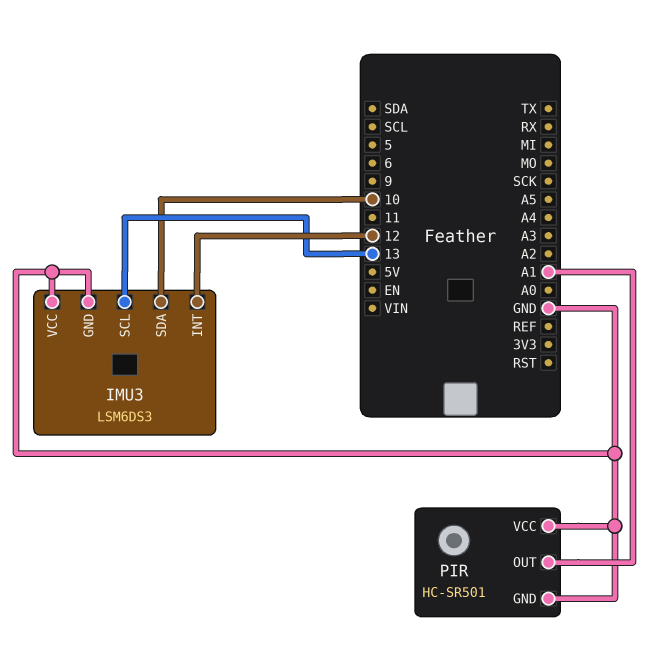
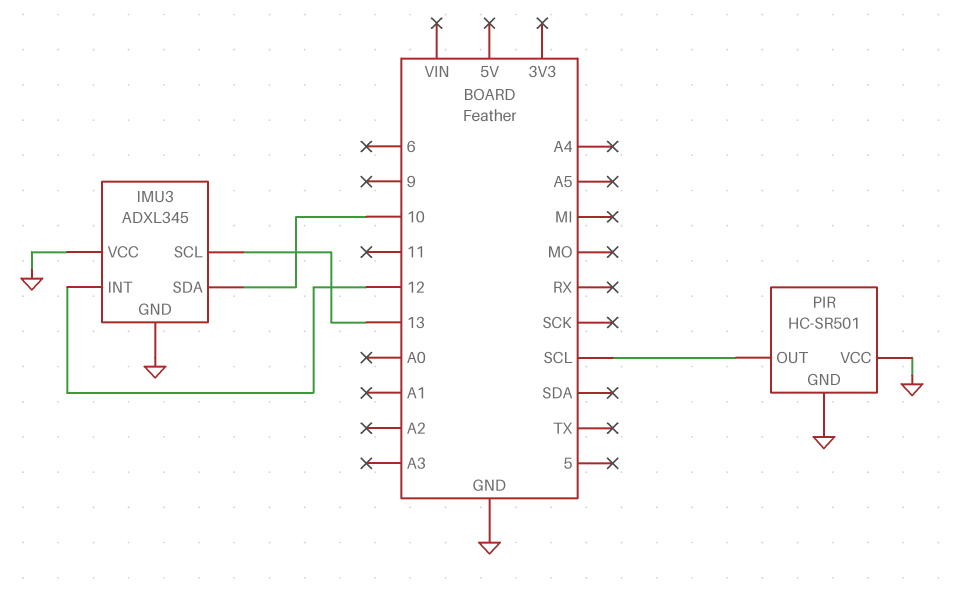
IMU3: LSM6DS3 -> ADXL345
PIR pin OUT: A1 -> SCL

